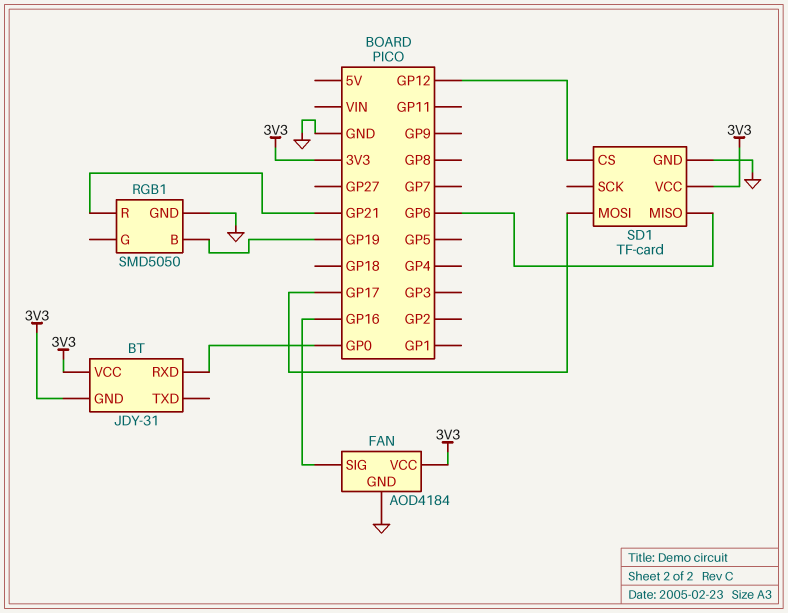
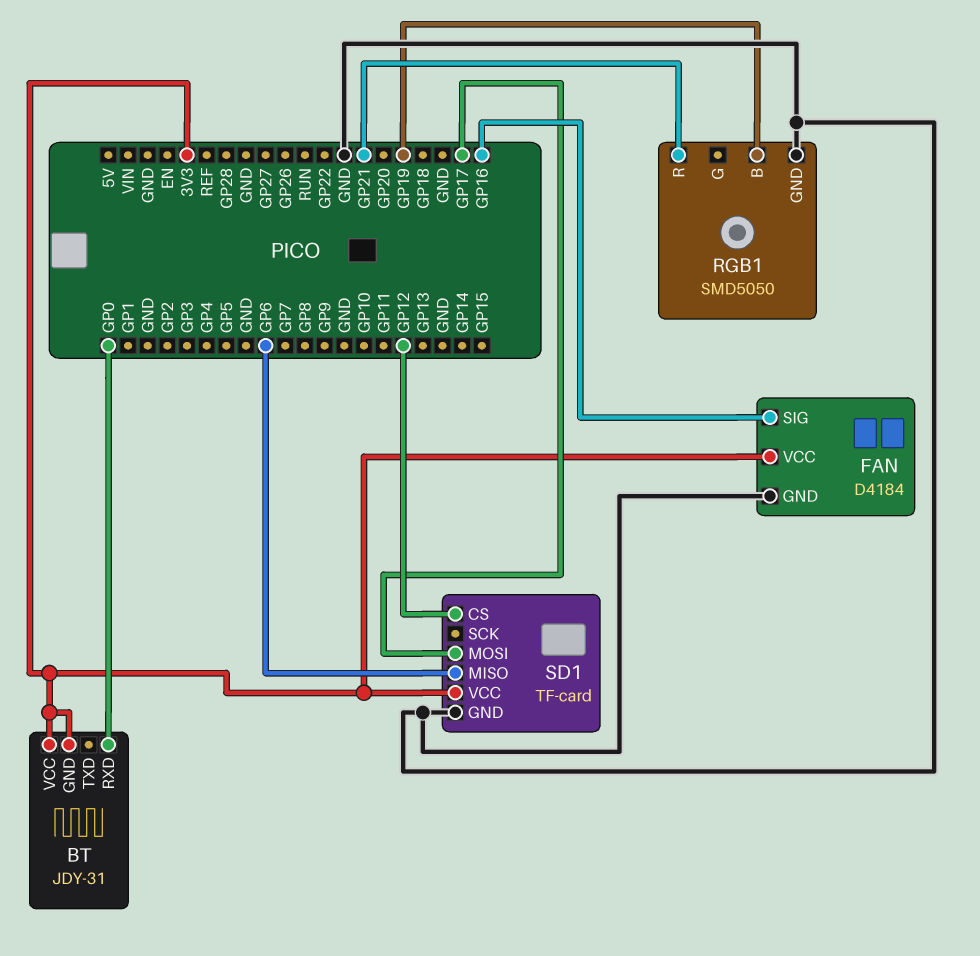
FAN: AOD4184 -> D4184

